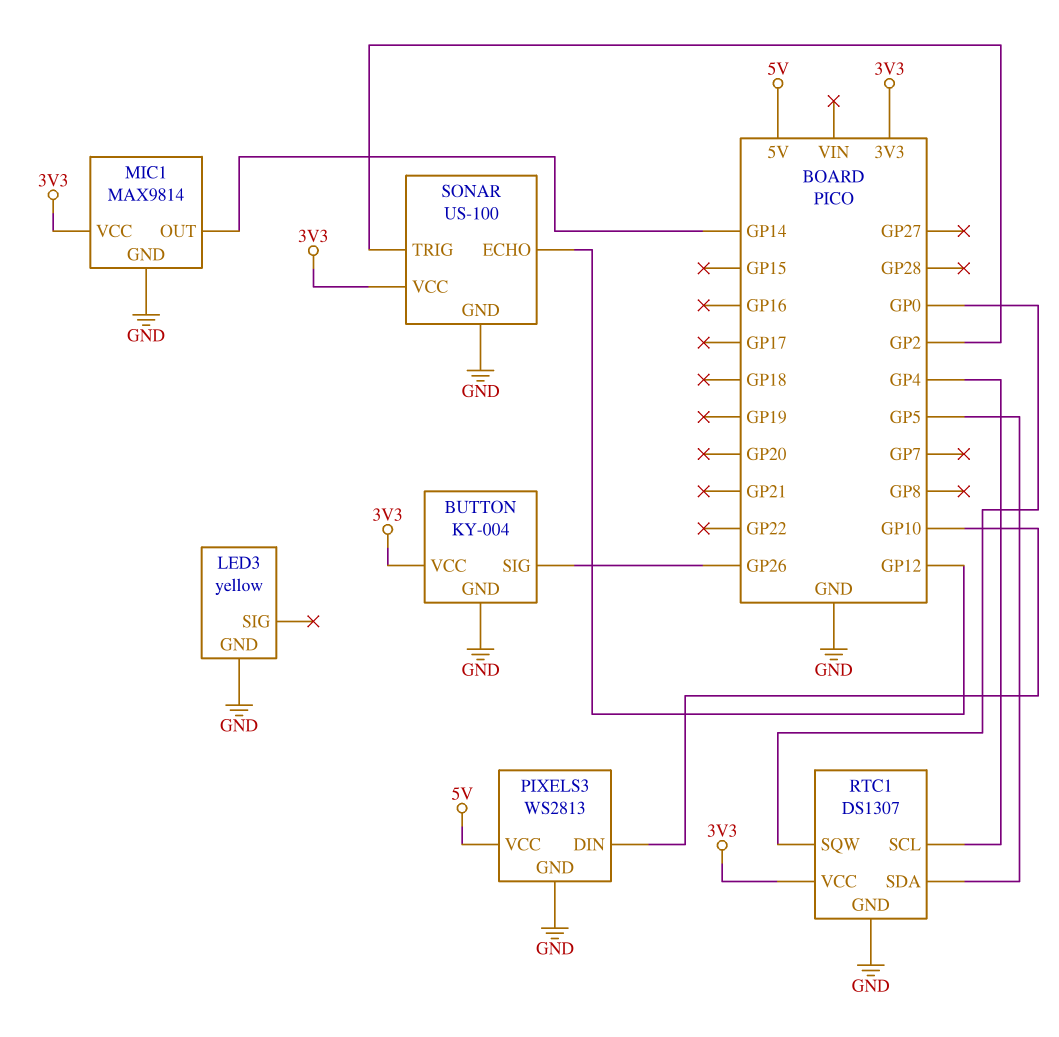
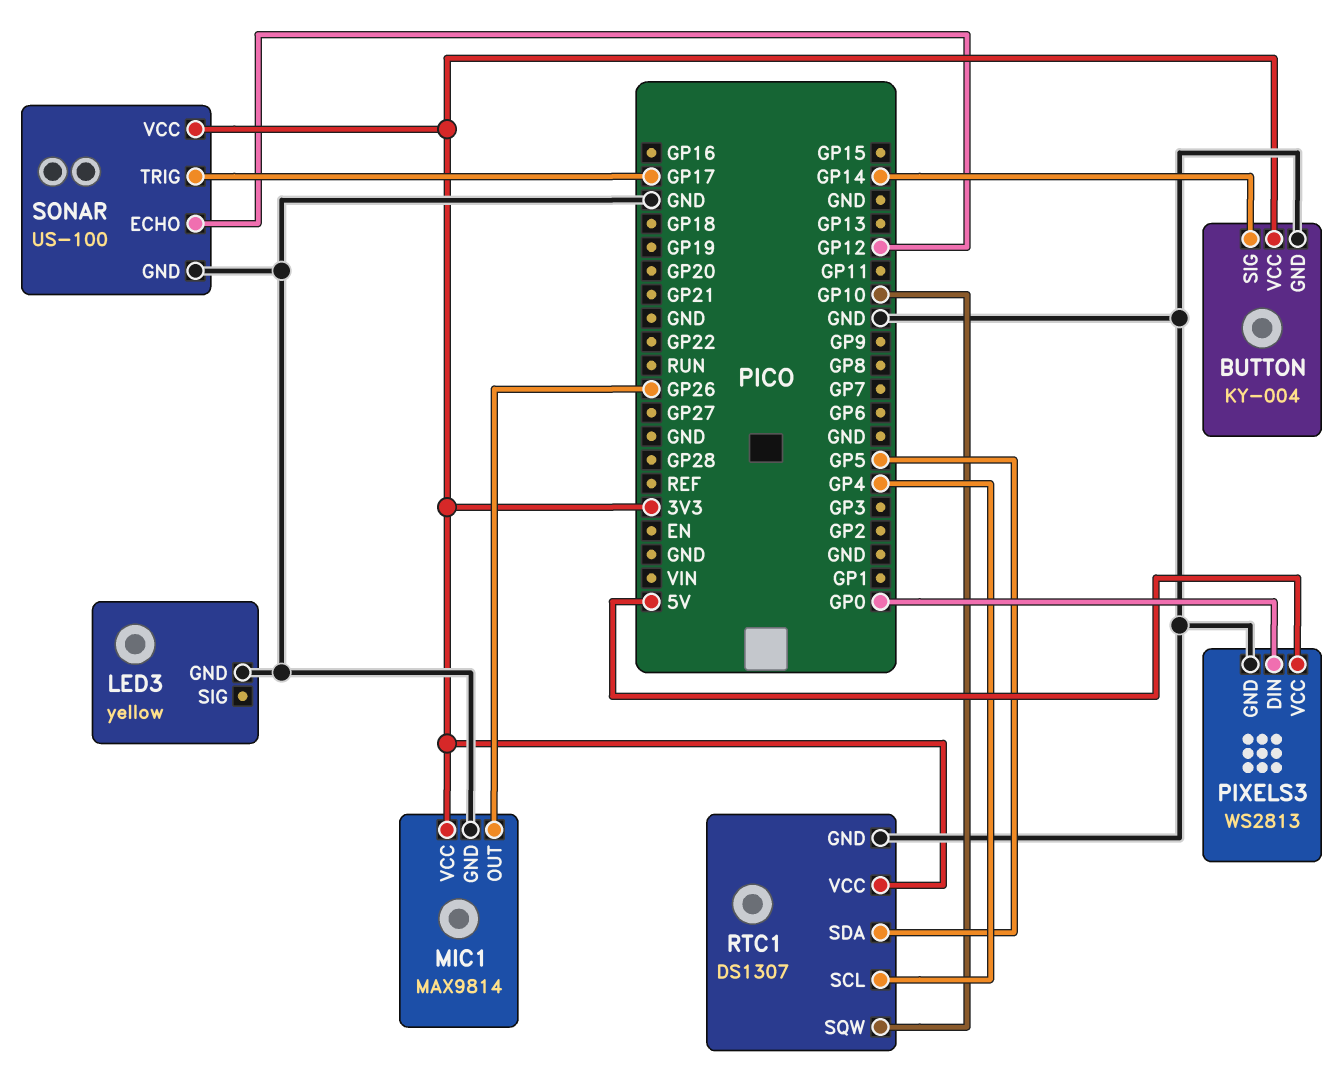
BUTTON pin SIG: GP26 -> GP14
MIC1 pin OUT: GP14 -> GP26
PIXELS3 pin DIN: GP10 -> GP0
RTC1 pin SQW: GP0 -> GP10
SONAR pin TRIG: GP2 -> GP17

